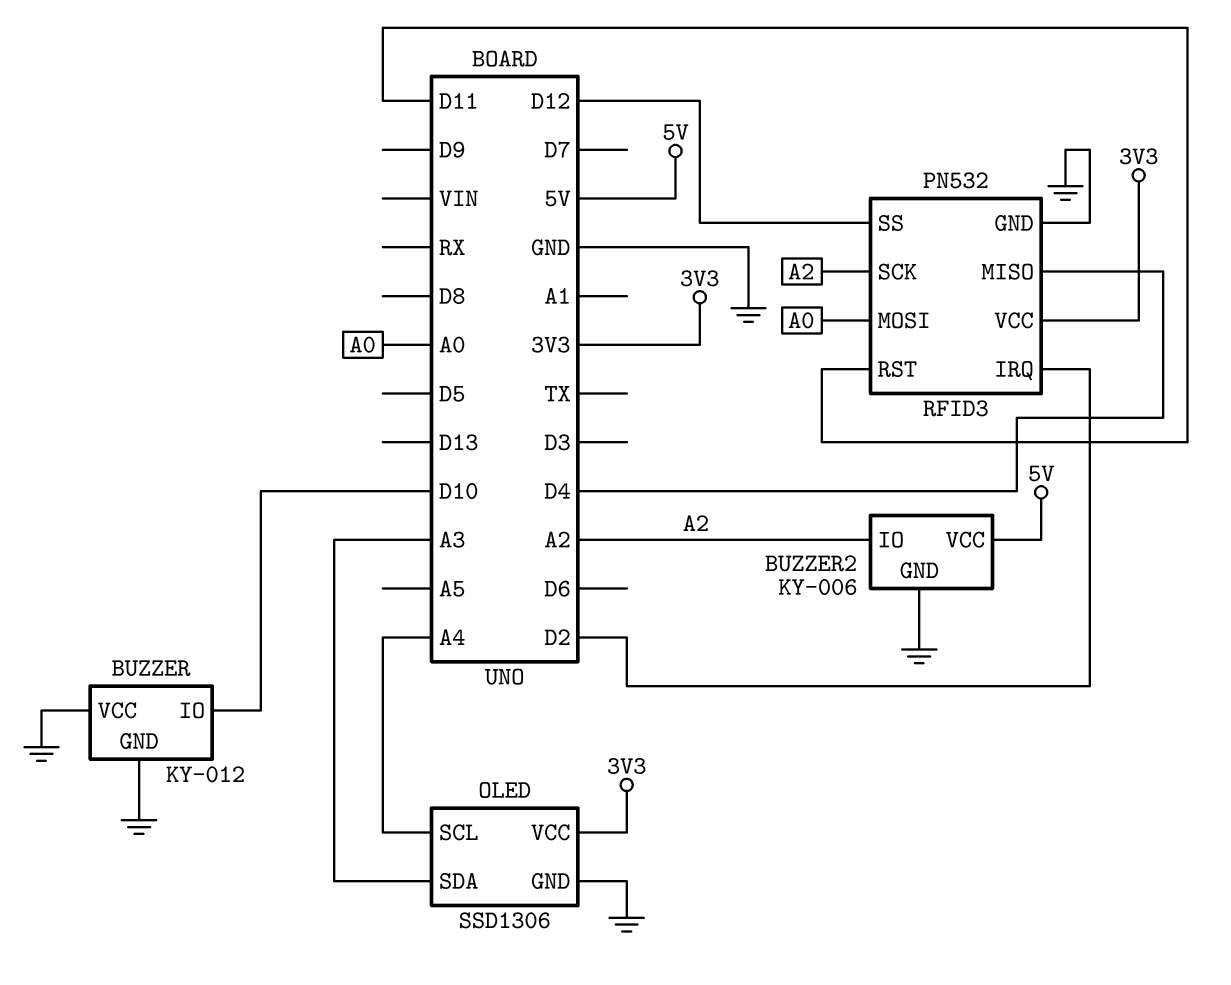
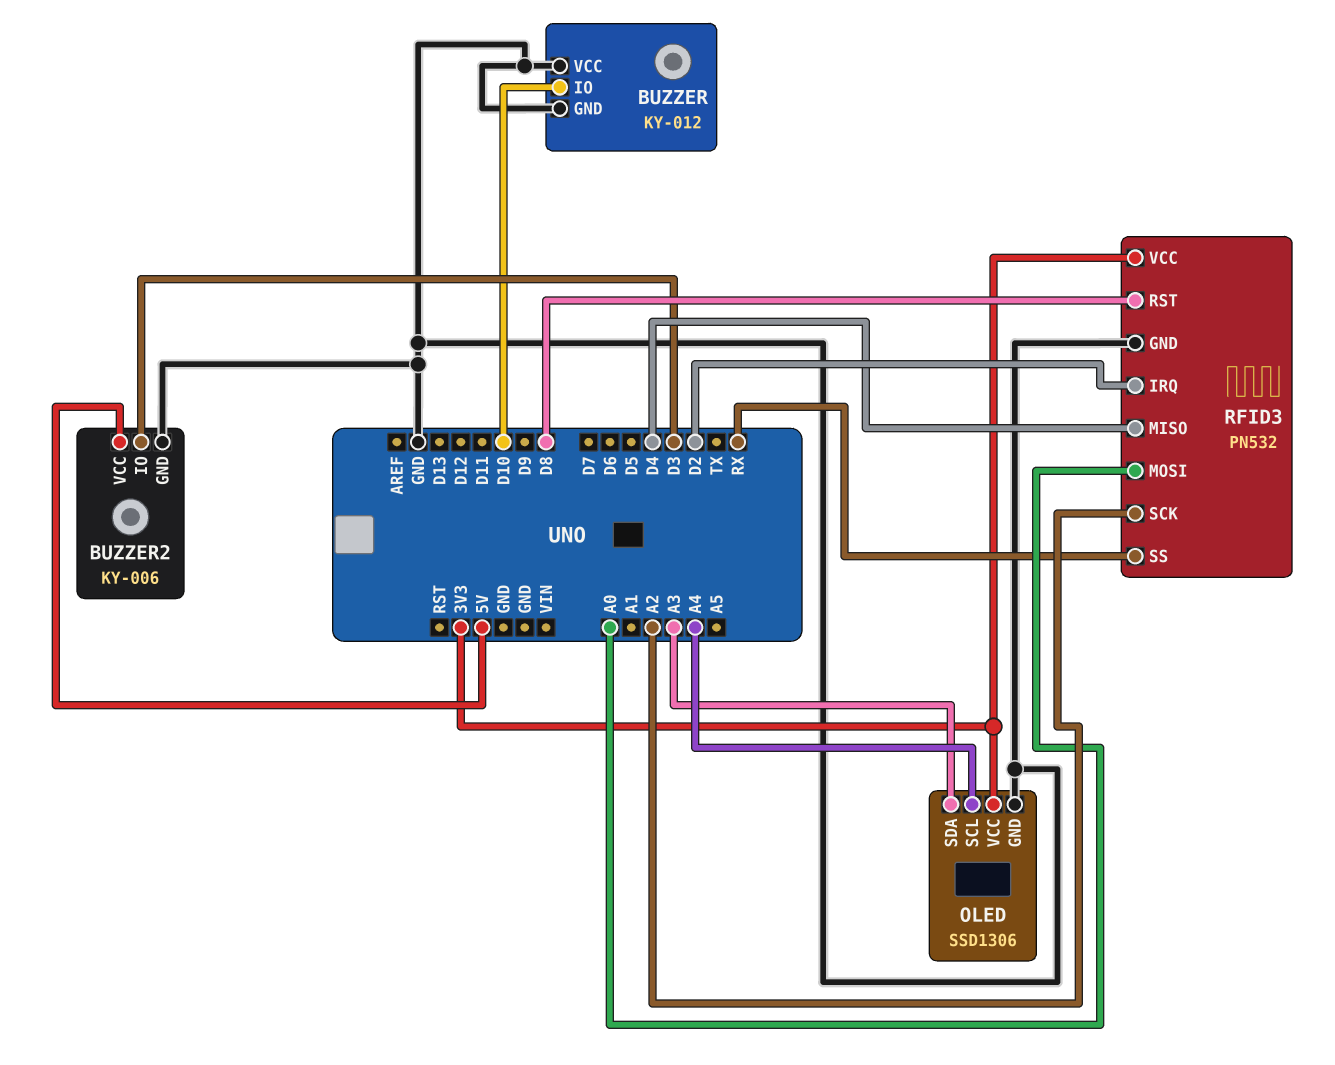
BUZZER2 pin IO: A2 -> D3
RFID3 pin RST: D11 -> D8
RFID3 pin SS: D12 -> RX

